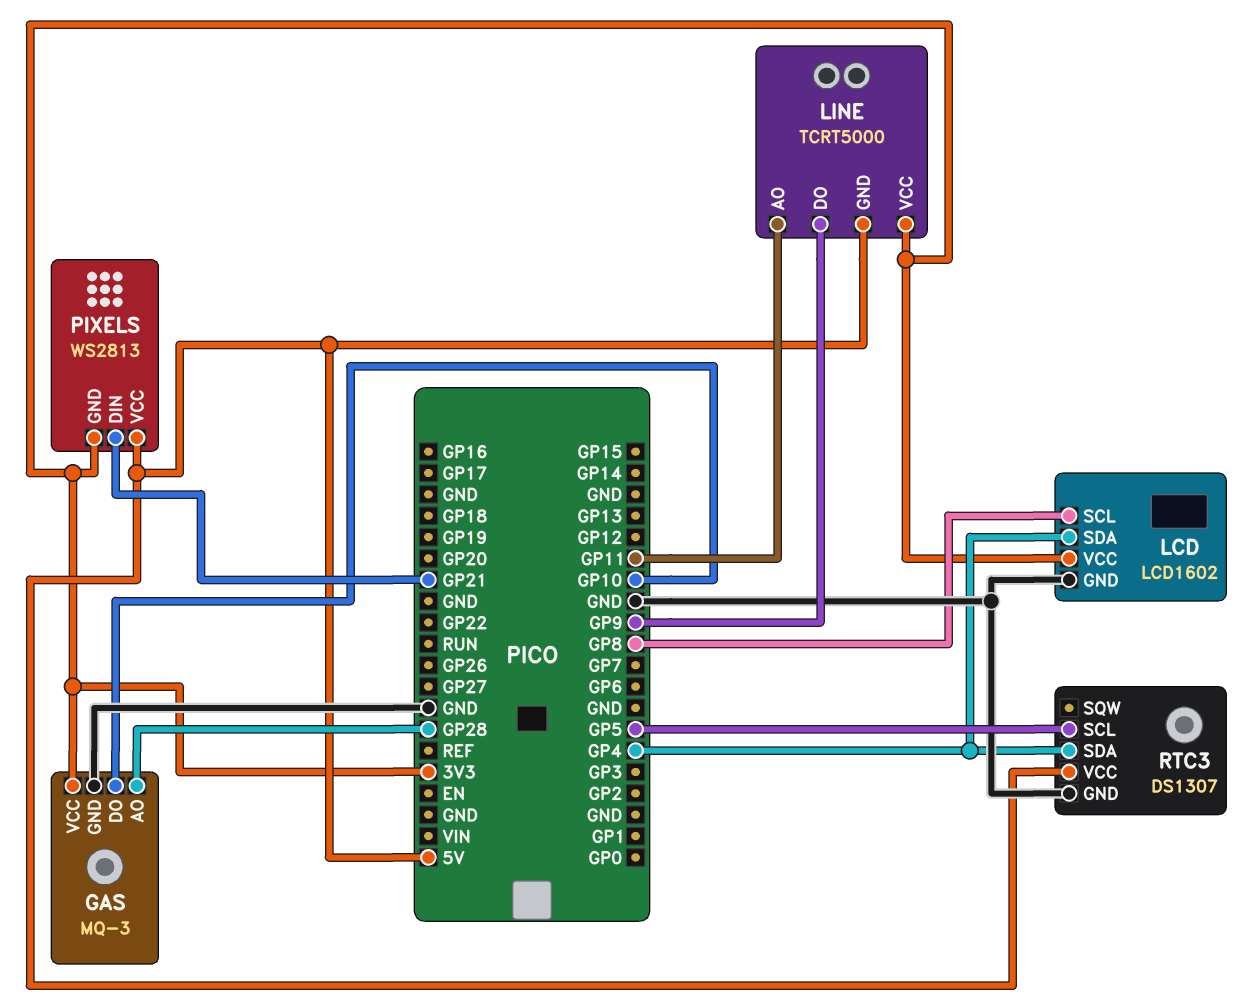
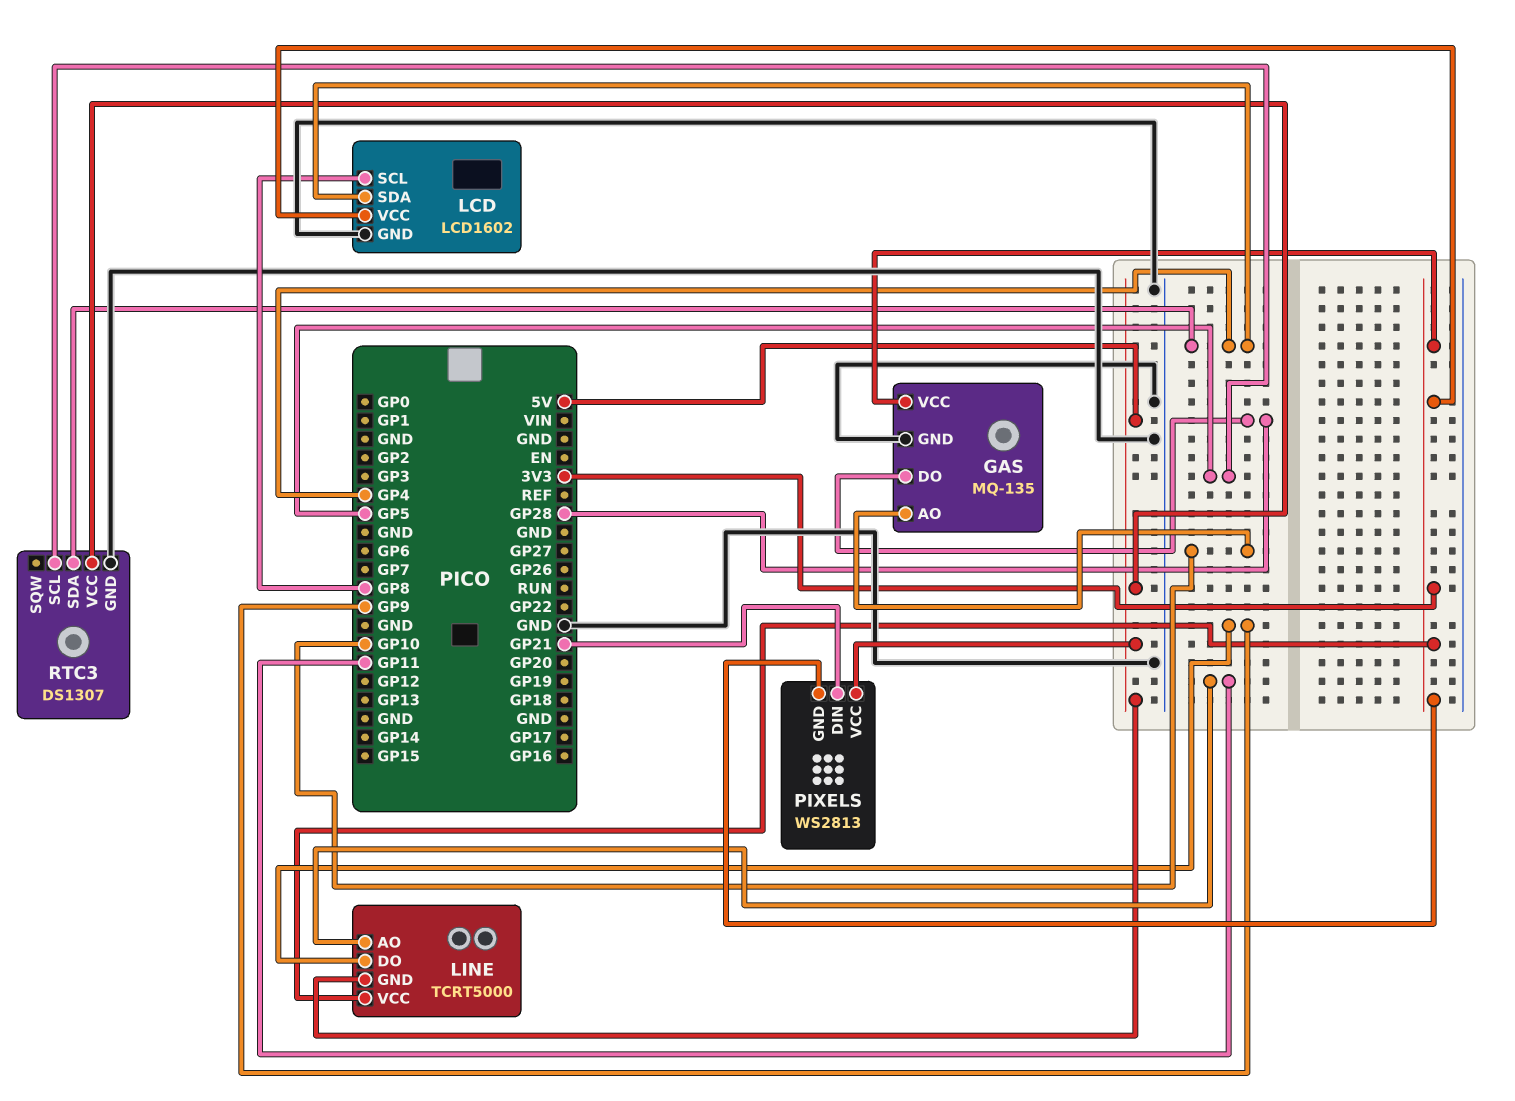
GAS: MQ-3 -> MQ-135
GAS pin AO: GP28 -> GP10
GAS pin DO: GP10 -> GP28

